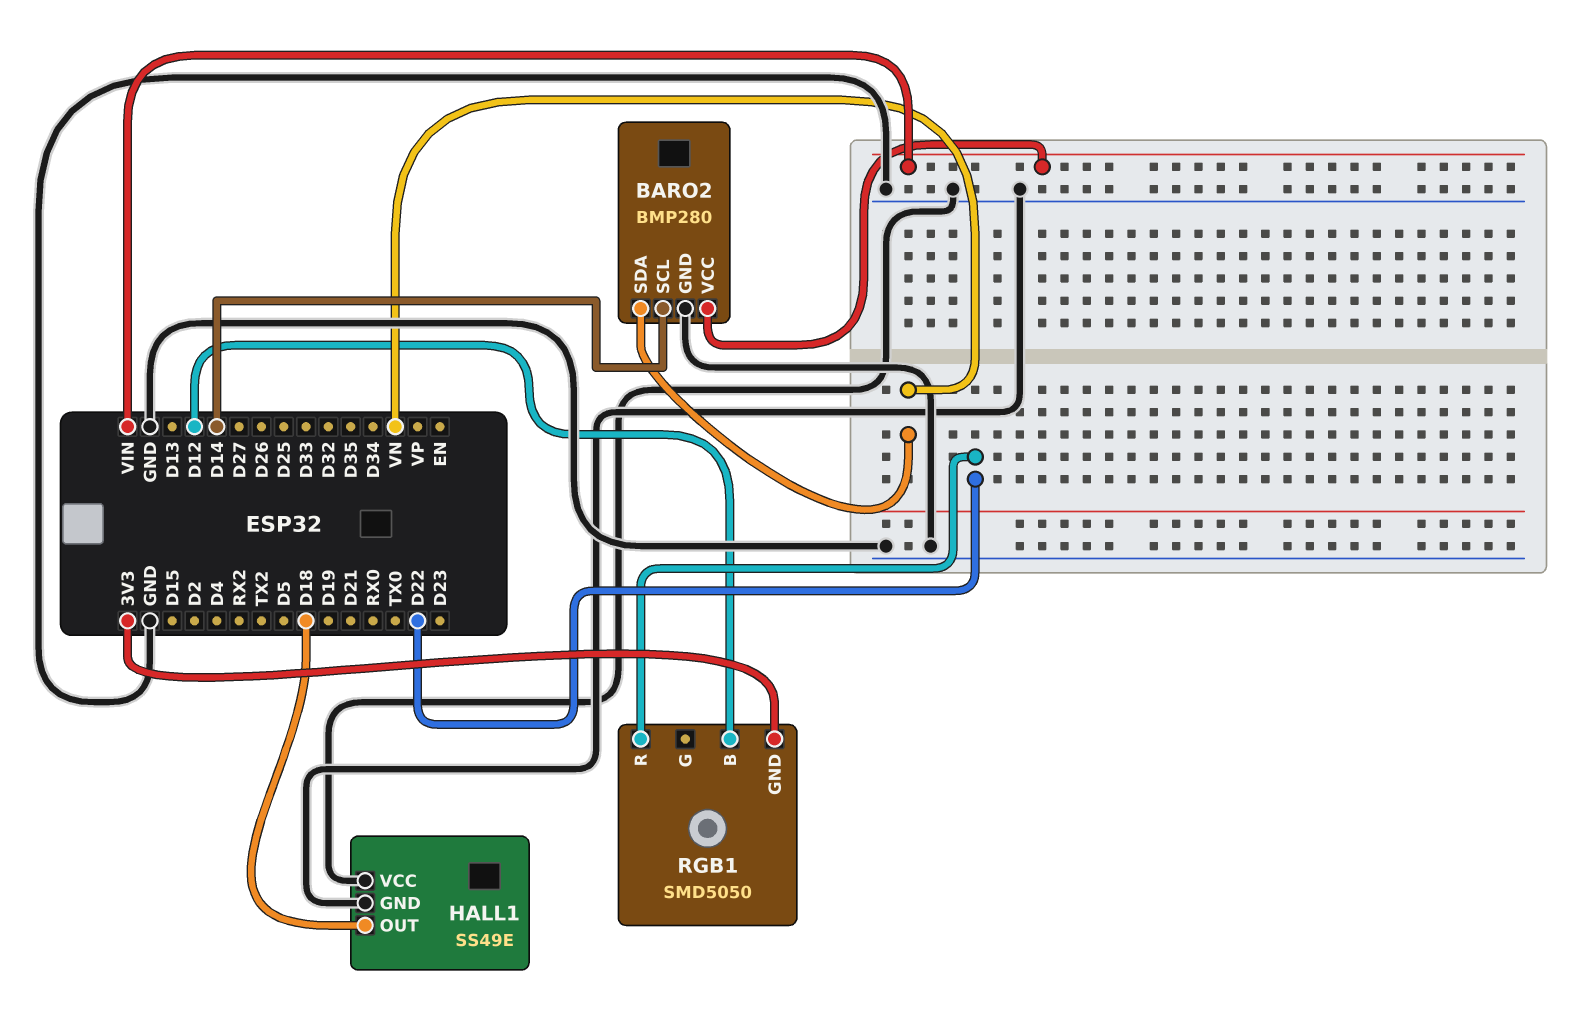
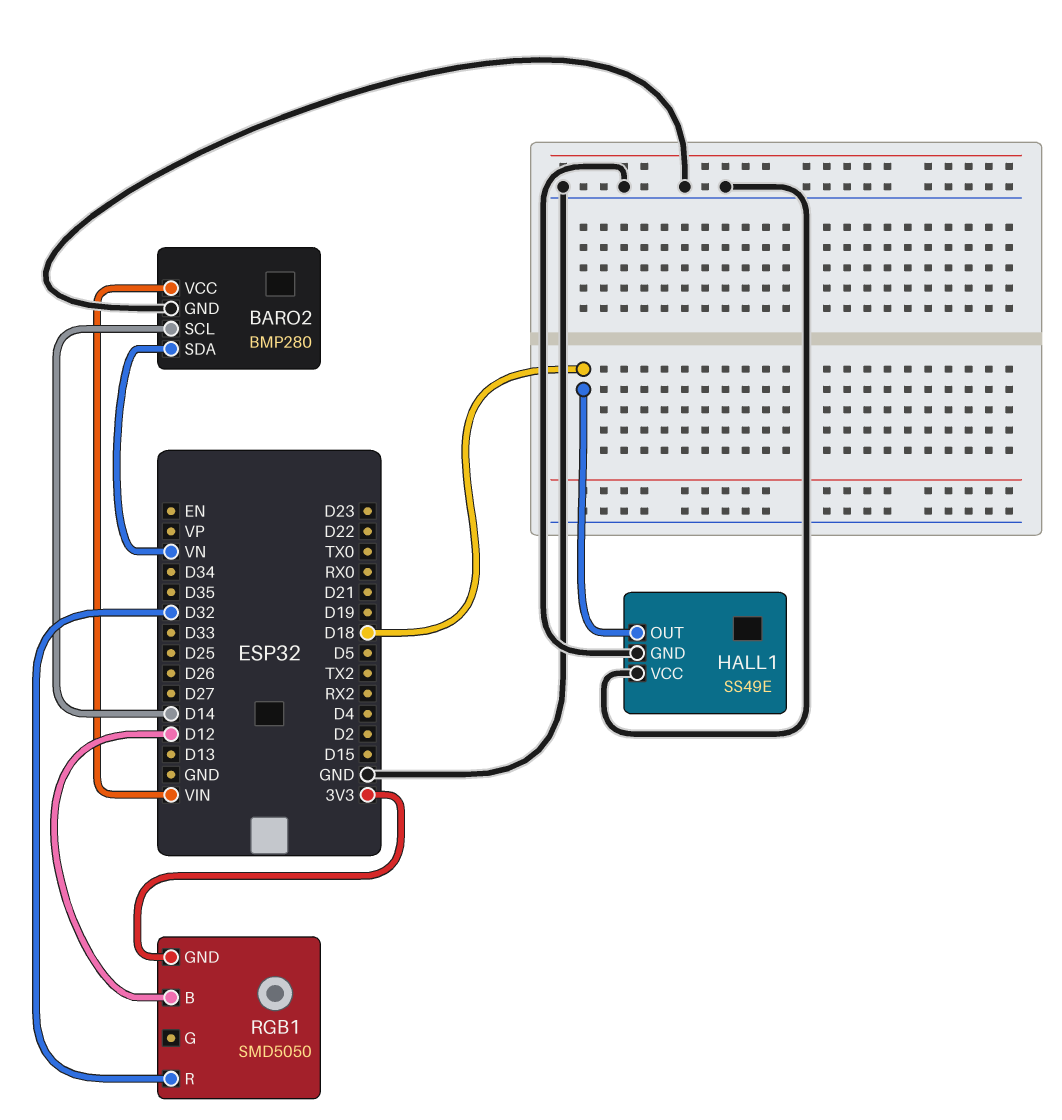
RGB1 pin R: D22 -> D32

